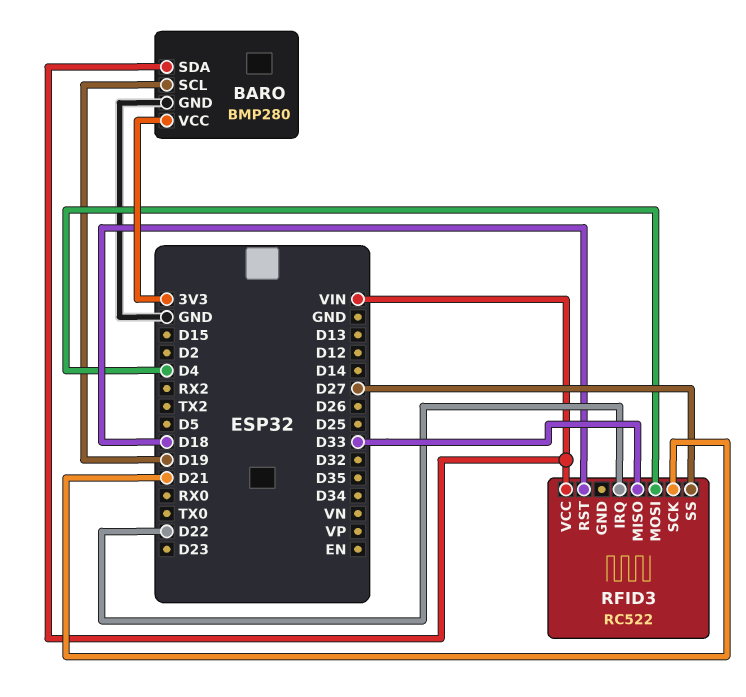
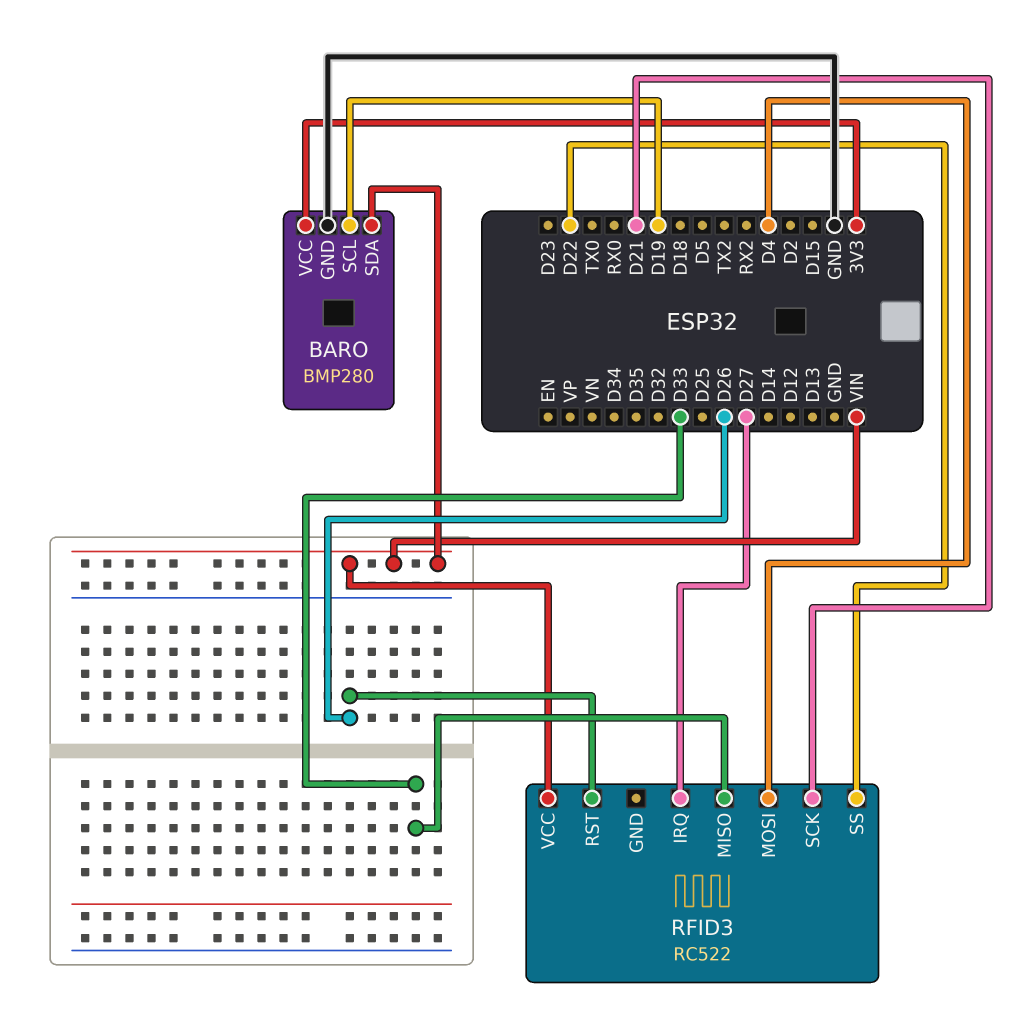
RFID3 pin IRQ: D22 -> D27
RFID3 pin RST: D18 -> D26
RFID3 pin SS: D27 -> D22

